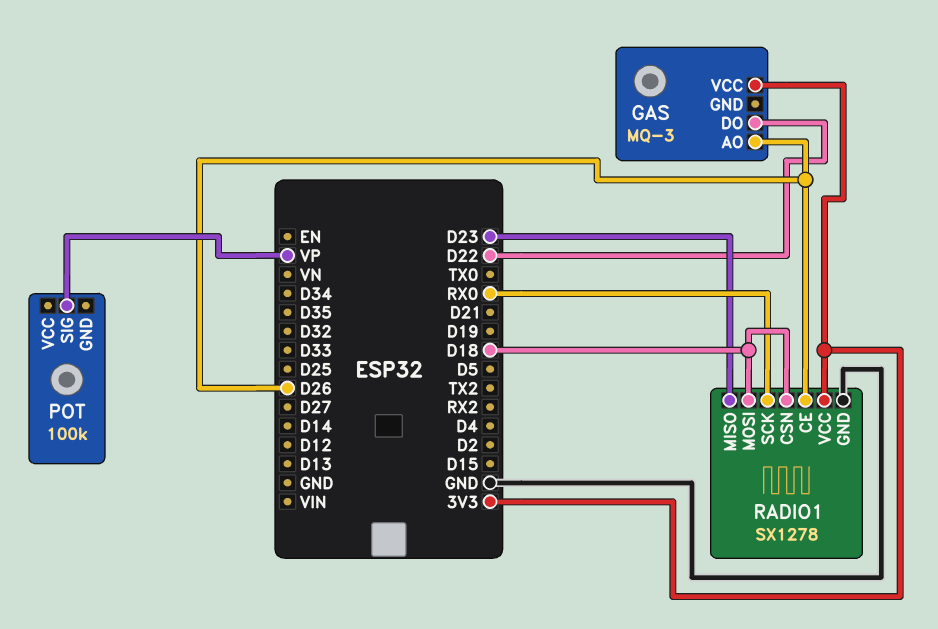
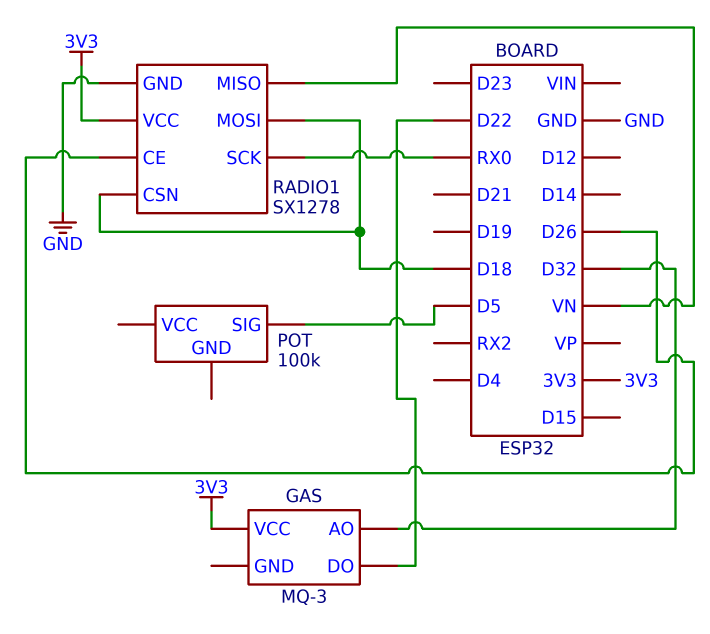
GAS pin AO: D26 -> D32
POT pin SIG: VP -> D5
RADIO1 pin MISO: D23 -> VN

